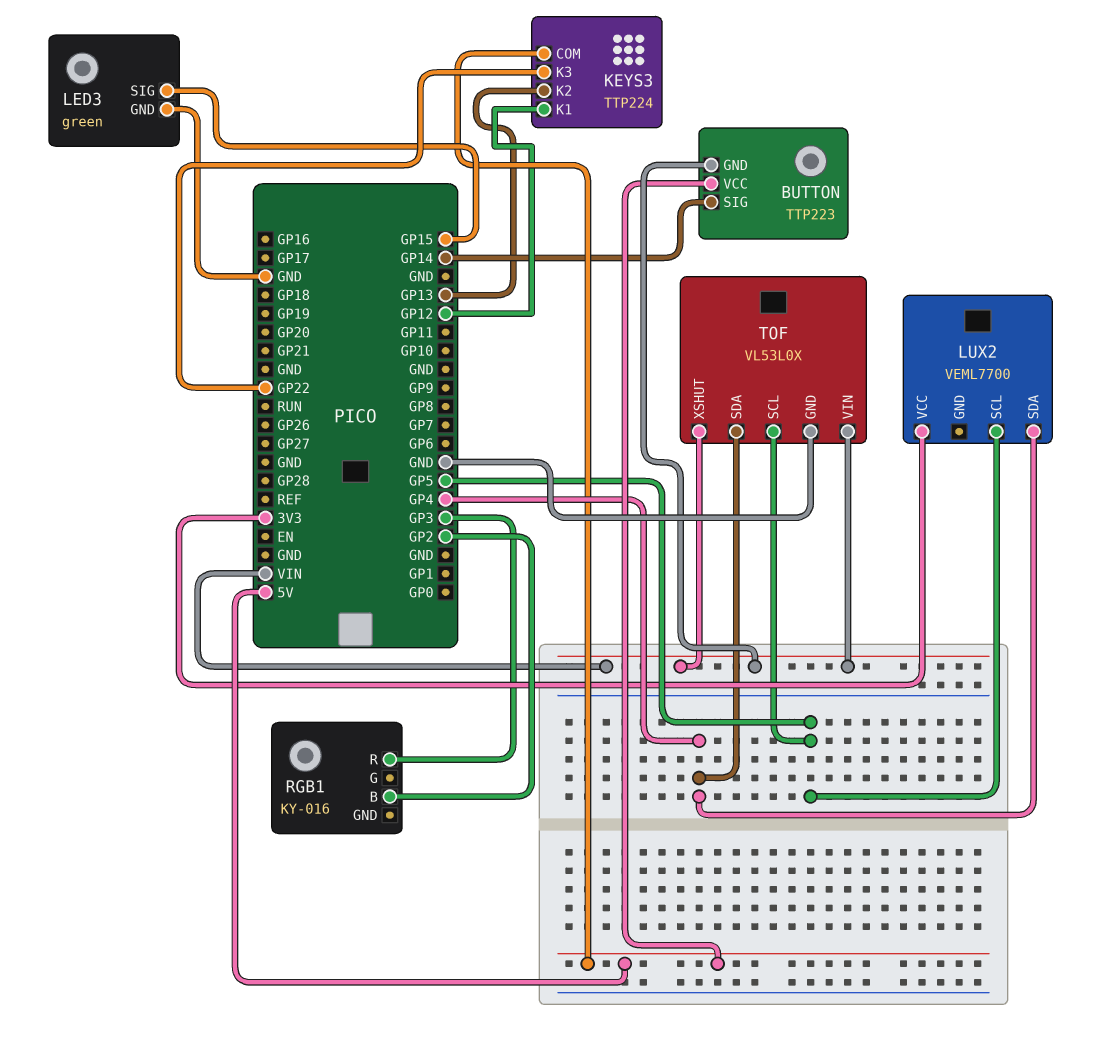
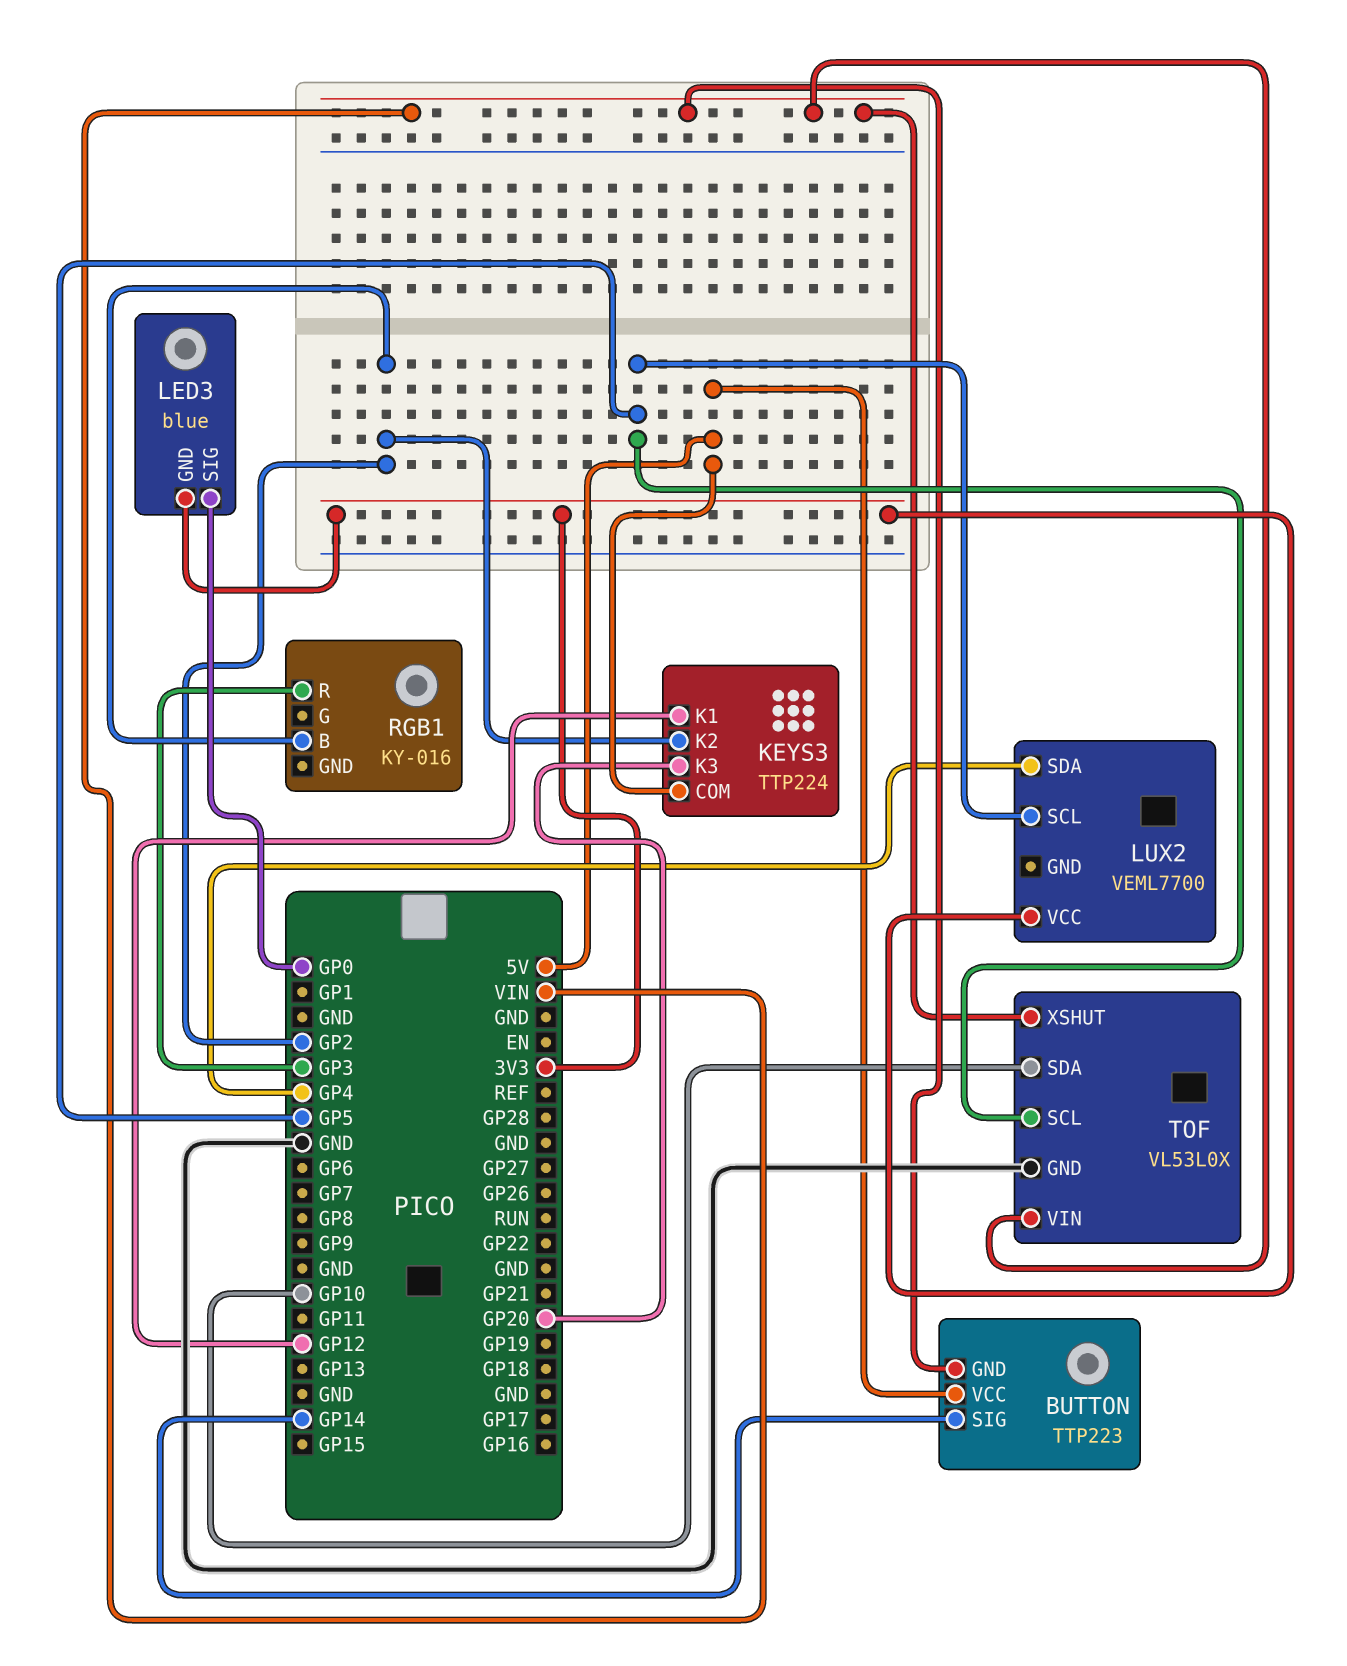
KEYS3 pin K2: GP13 -> GP2
KEYS3 pin K3: GP22 -> GP20
LED3: green -> blue
LED3 pin GND: GND -> 3V3
LED3 pin SIG: GP15 -> GP0
TOF pin SDA: GP4 -> GP10

